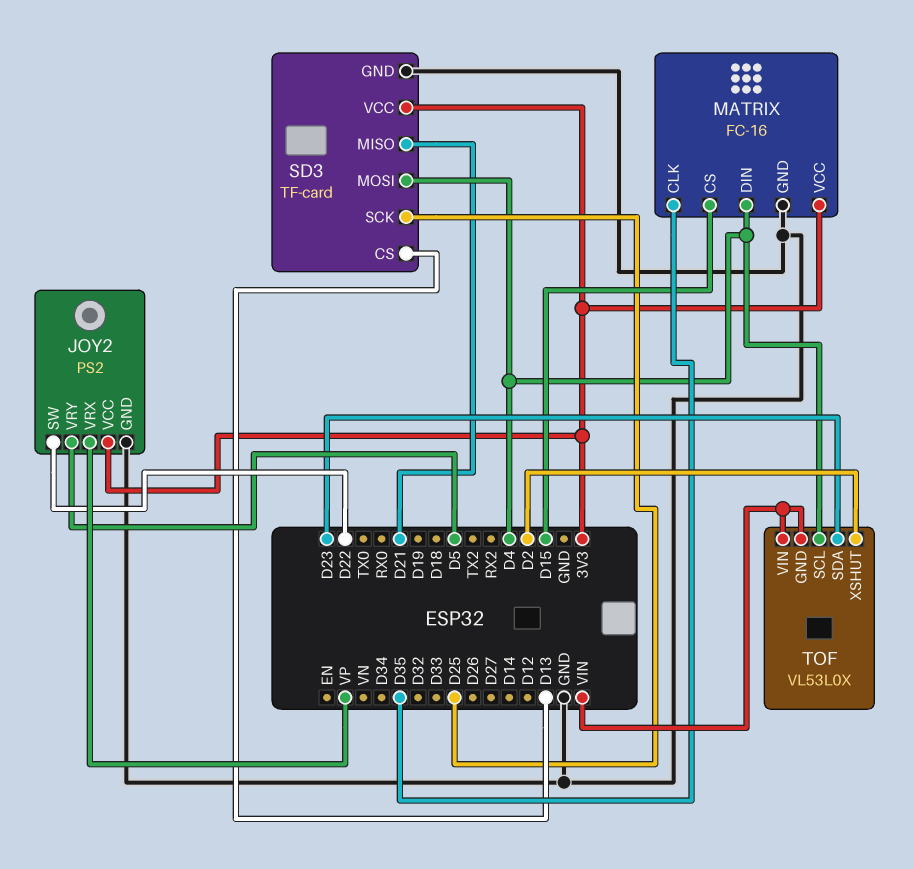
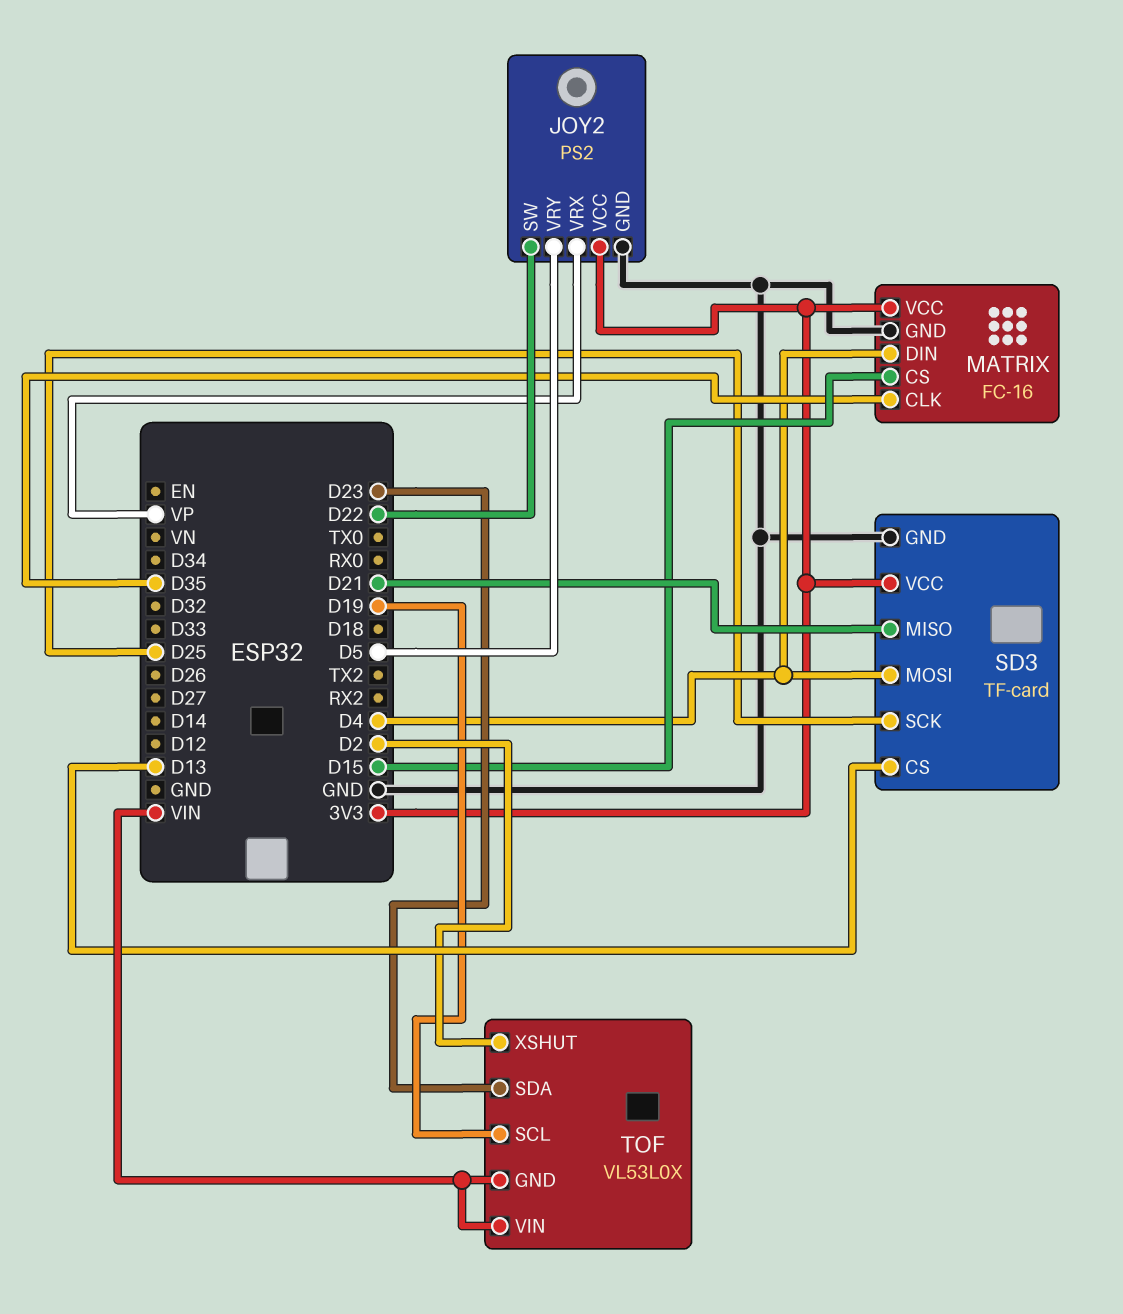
TOF pin SCL: D4 -> D19

